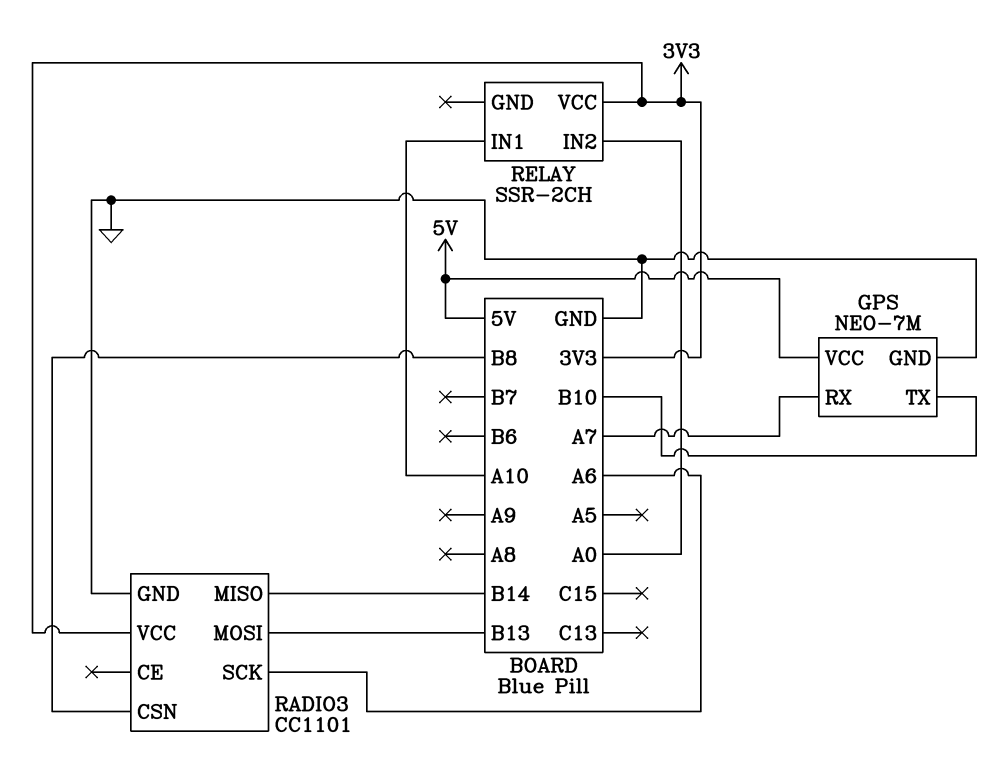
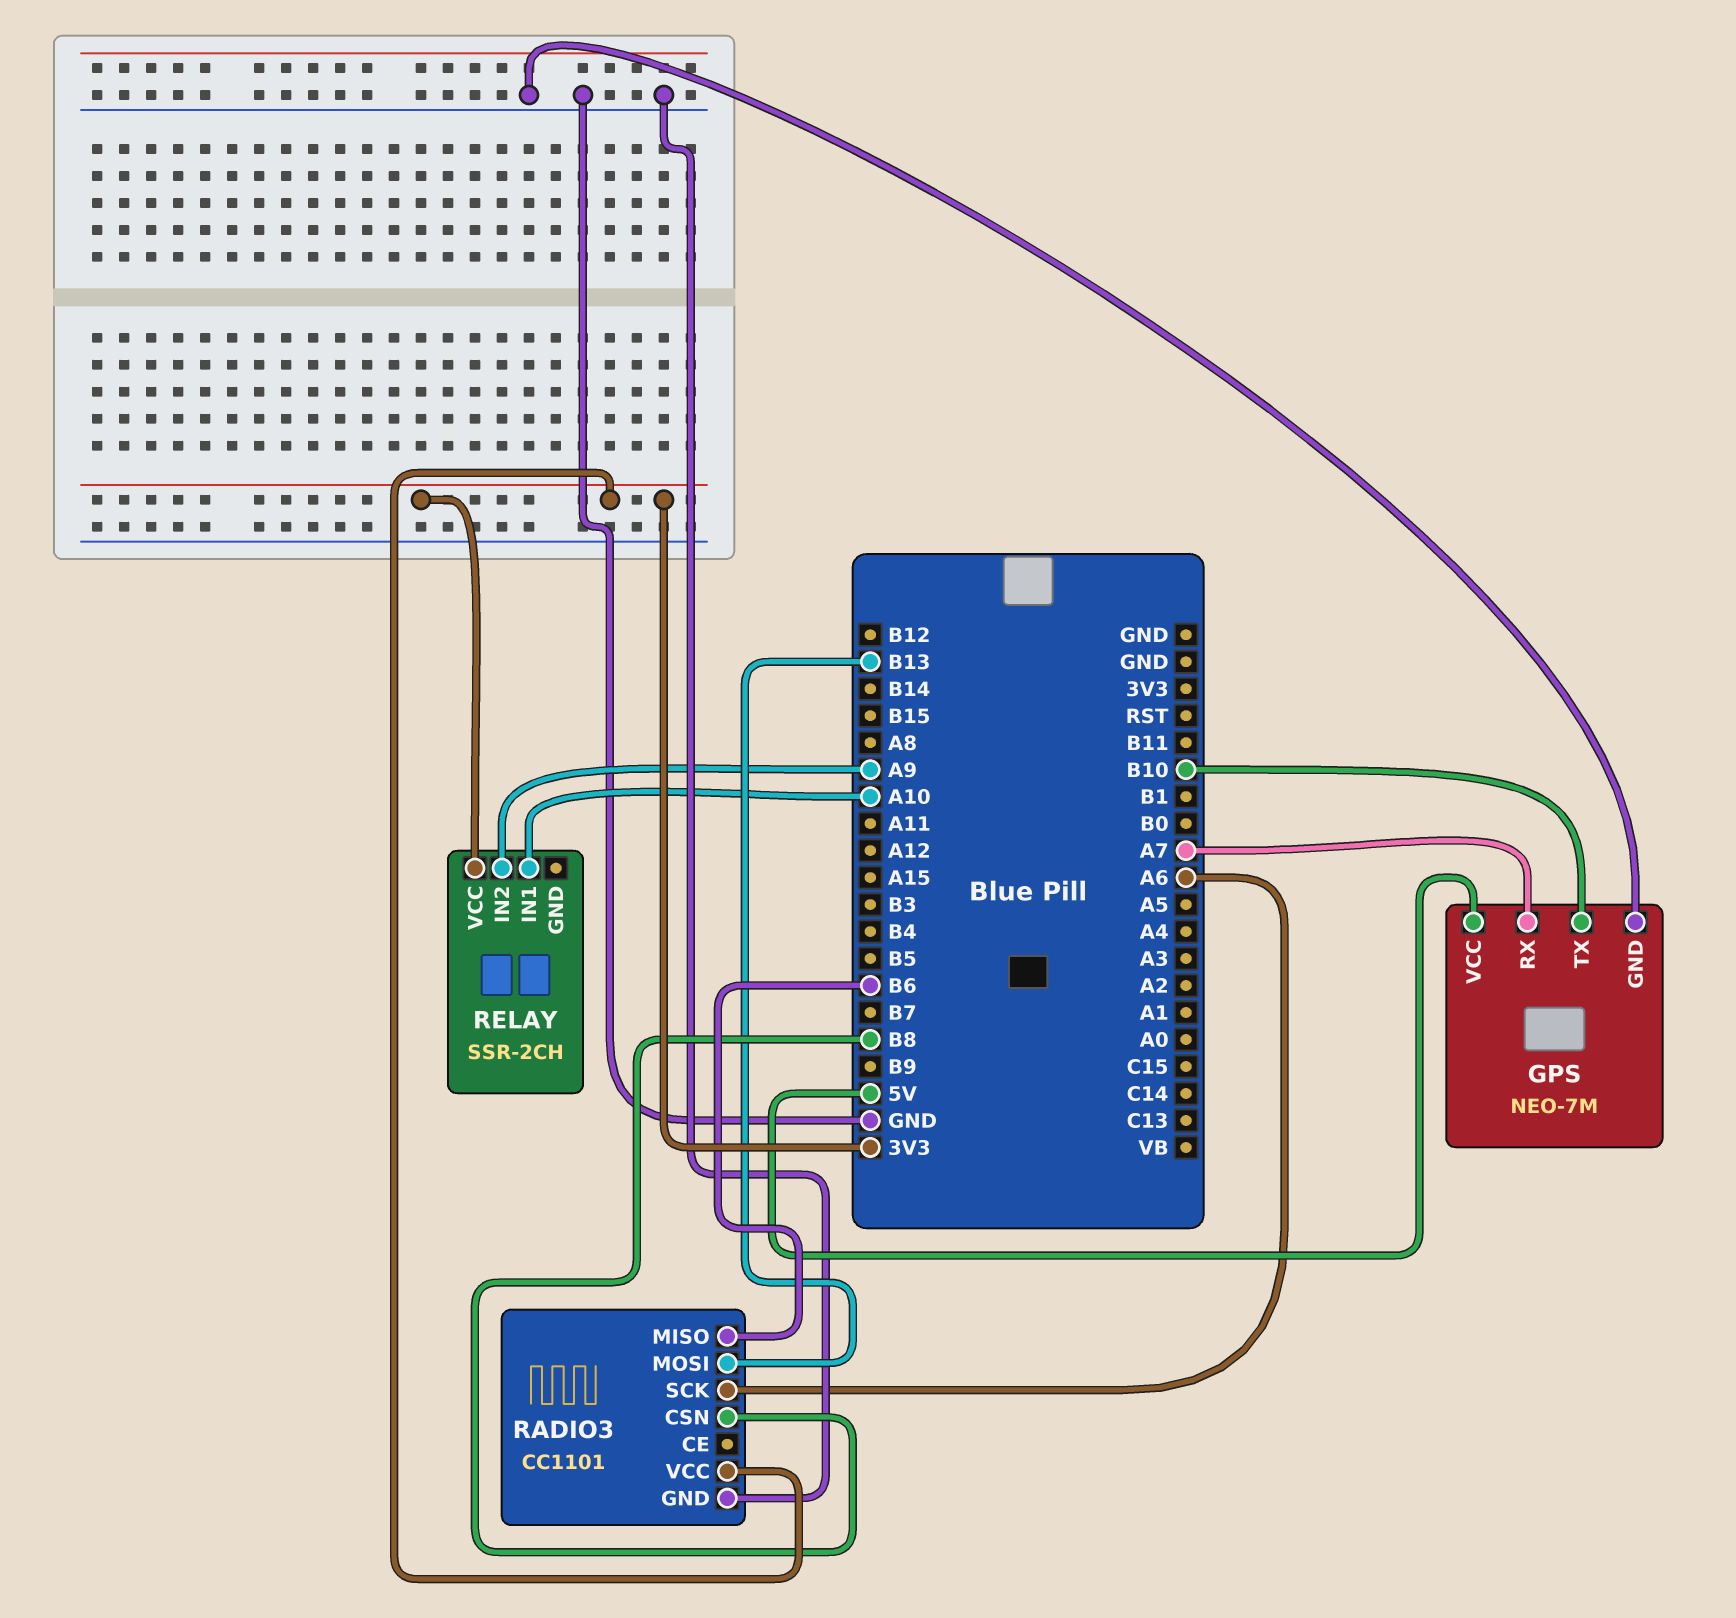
RADIO3 pin MISO: B14 -> B6
RELAY pin IN2: A0 -> A9

